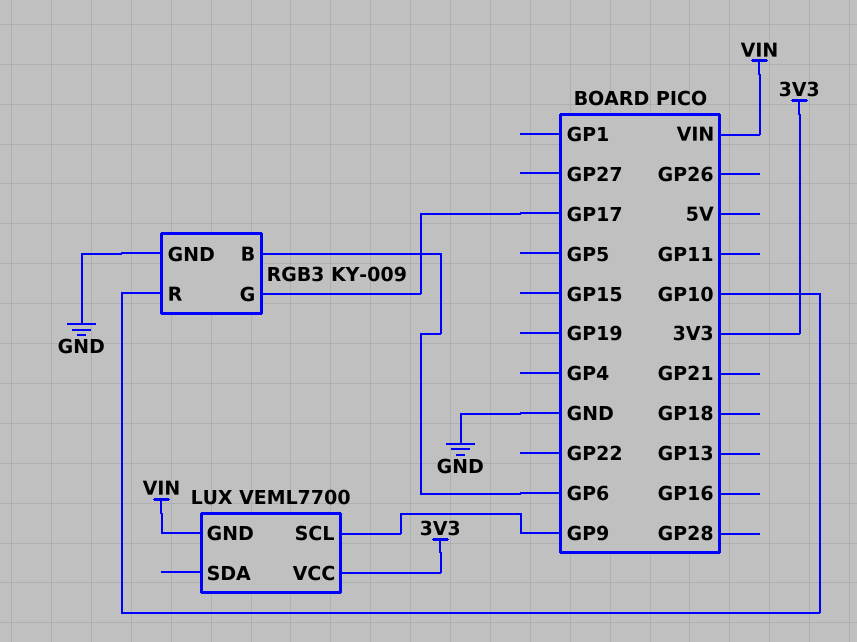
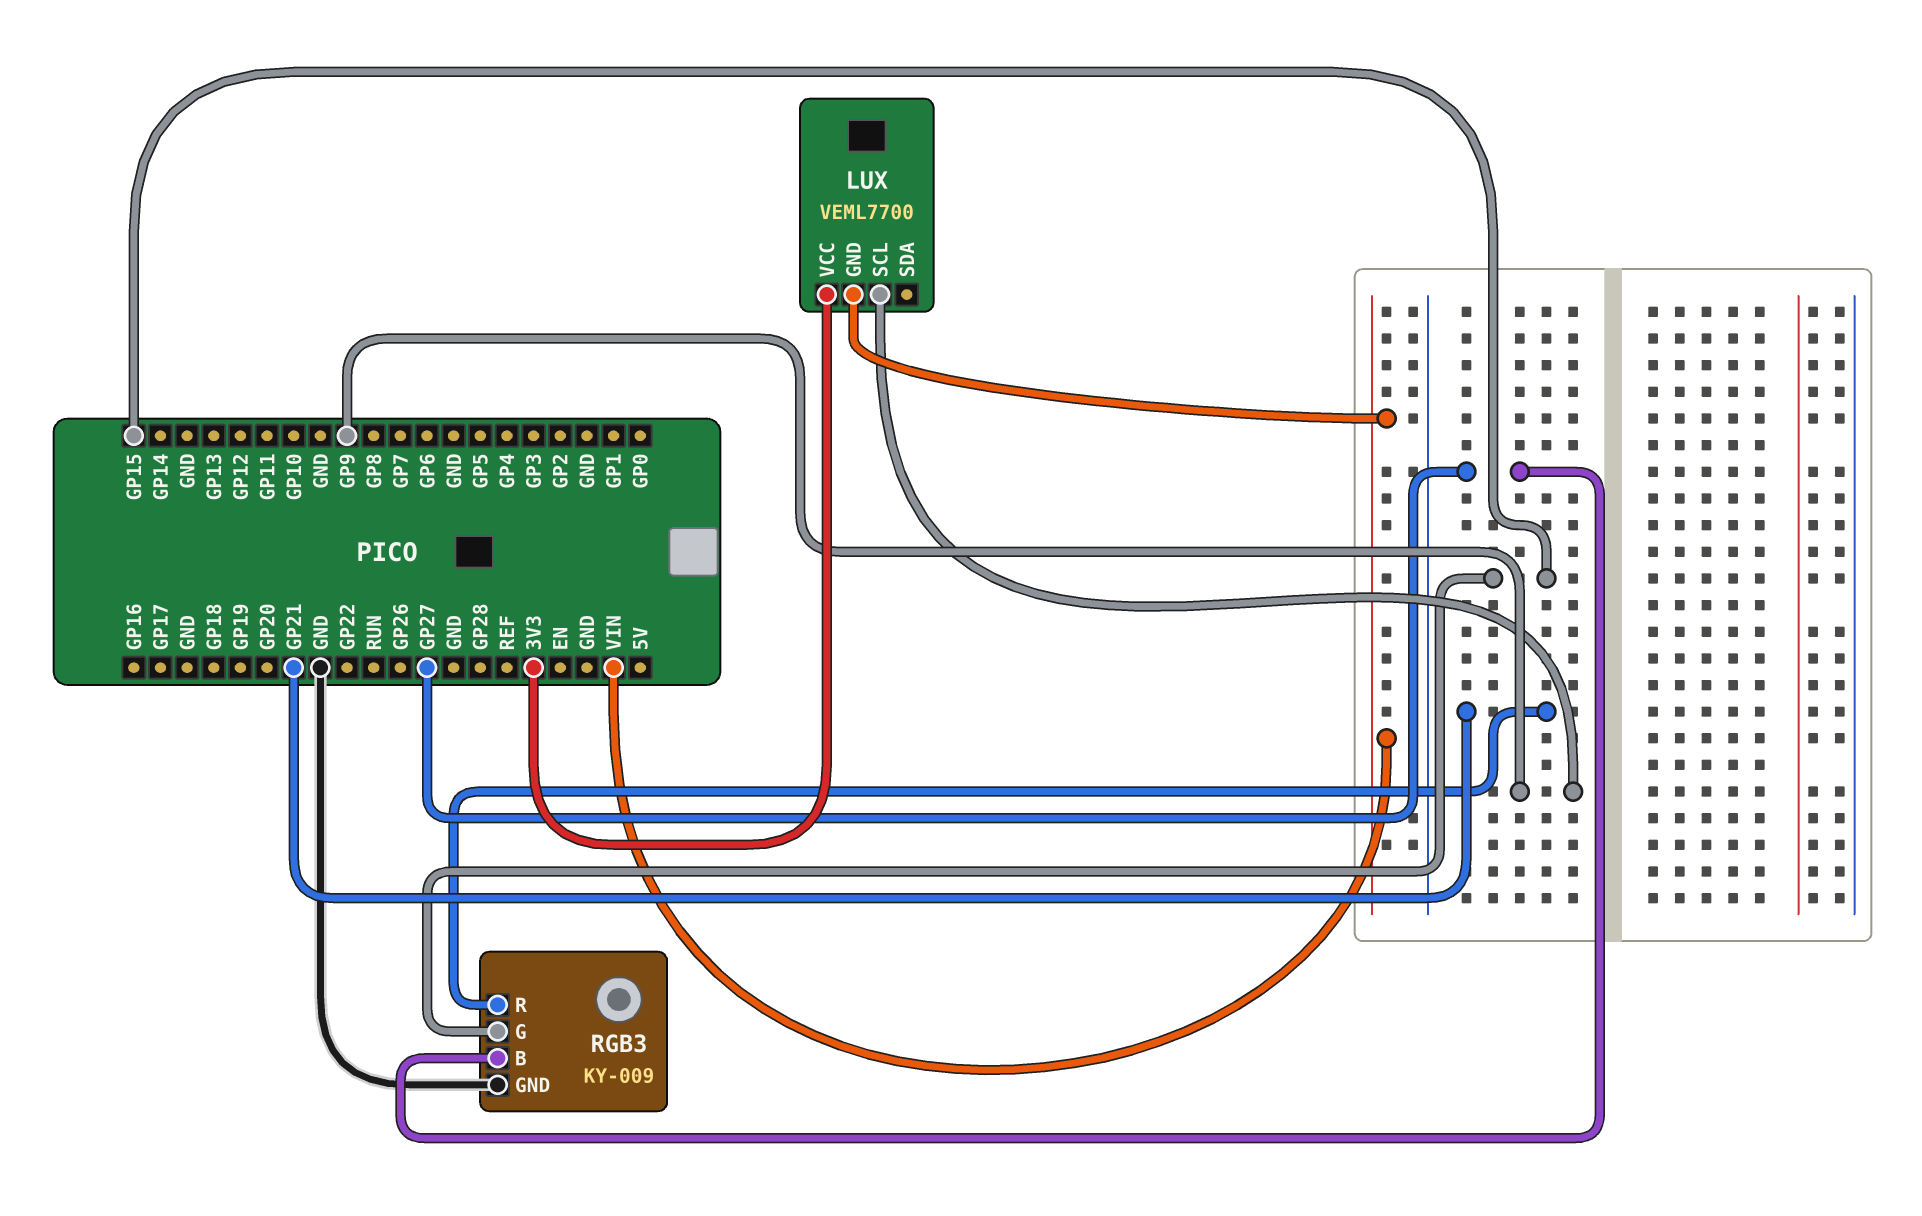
RGB3 pin B: GP6 -> GP27
RGB3 pin G: GP17 -> GP15
RGB3 pin R: GP10 -> GP21

